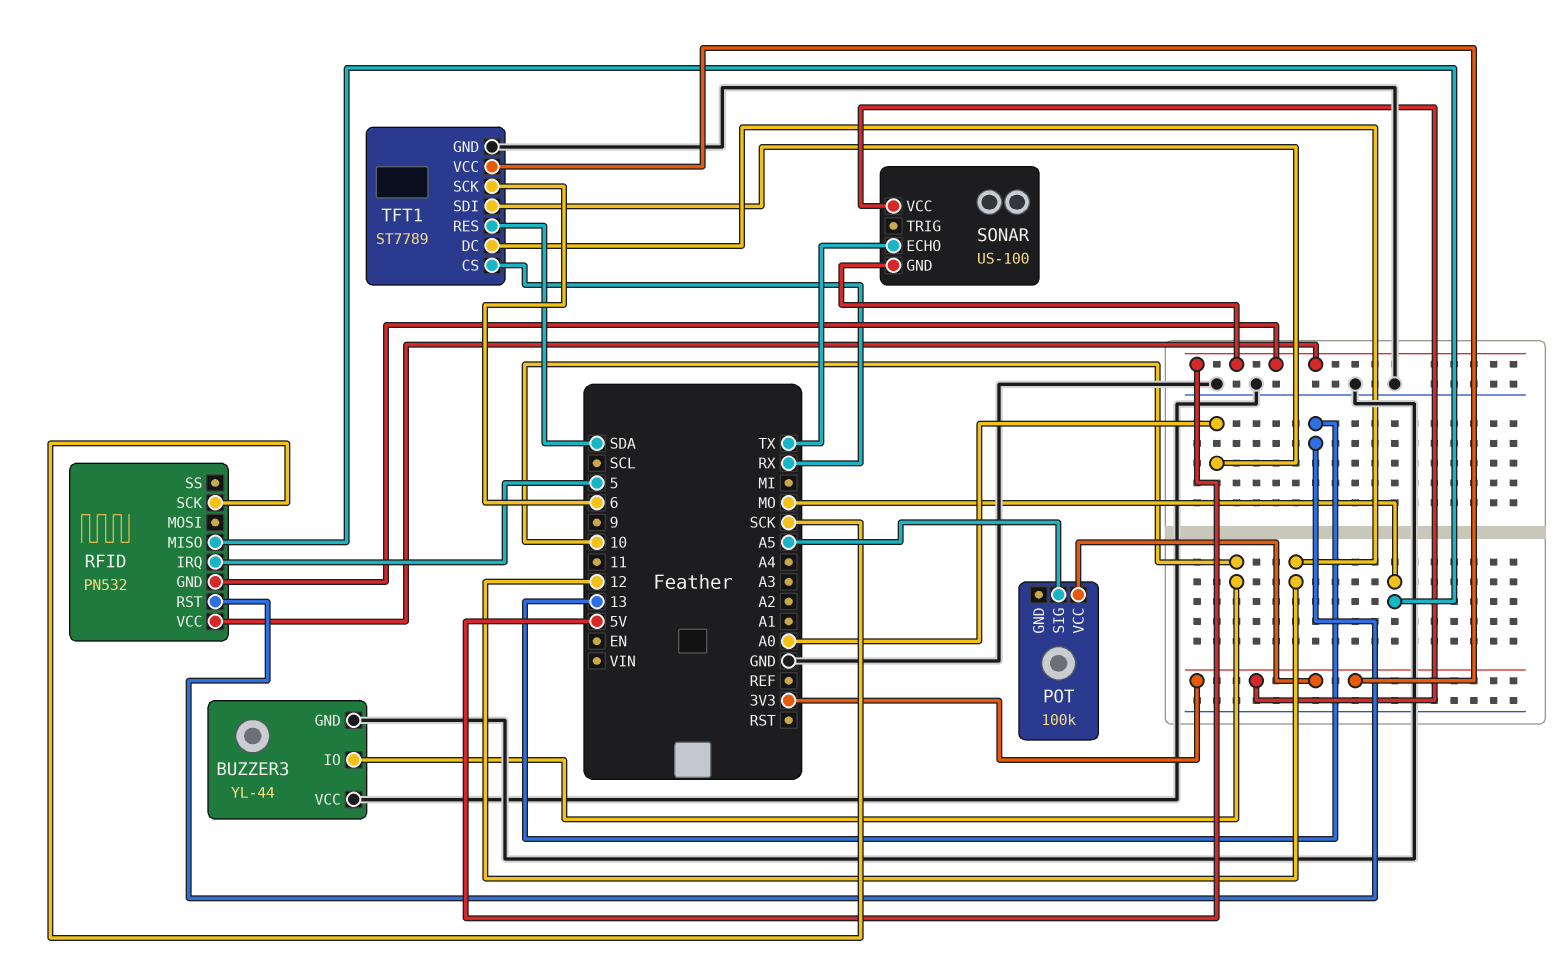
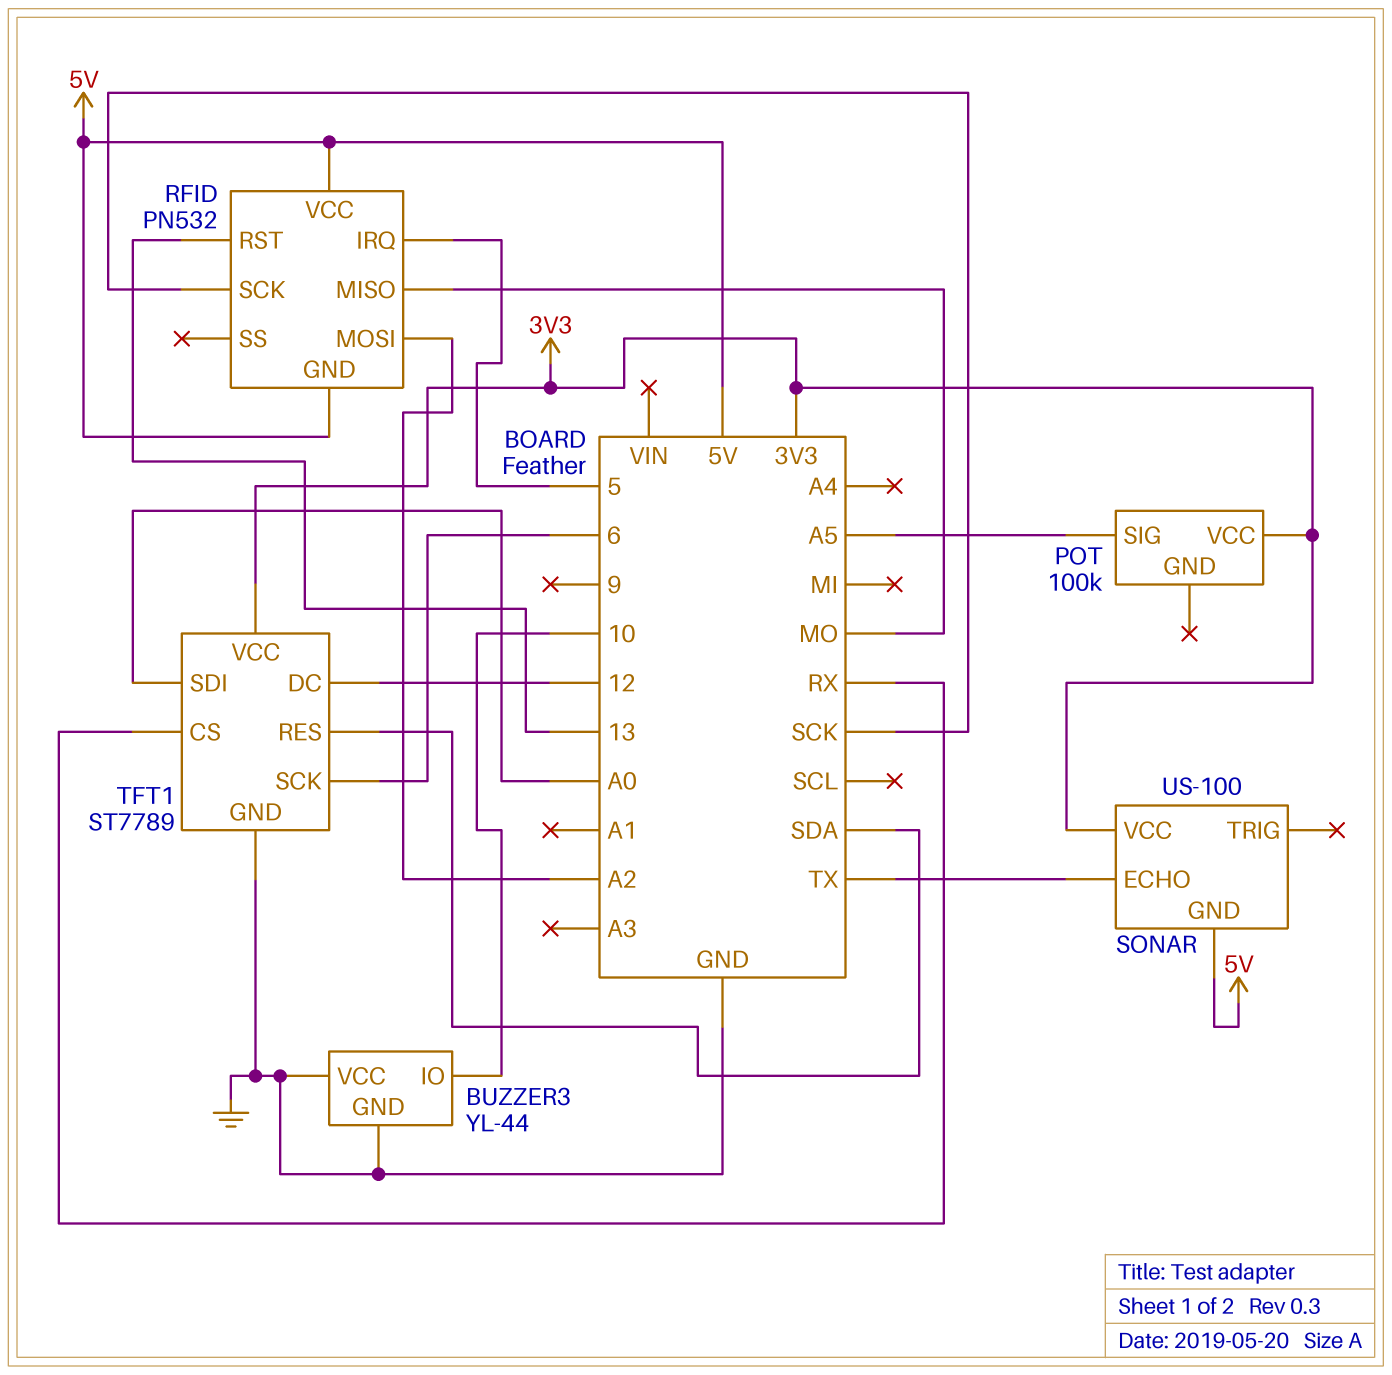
RFID pin MOSI: none -> A2

